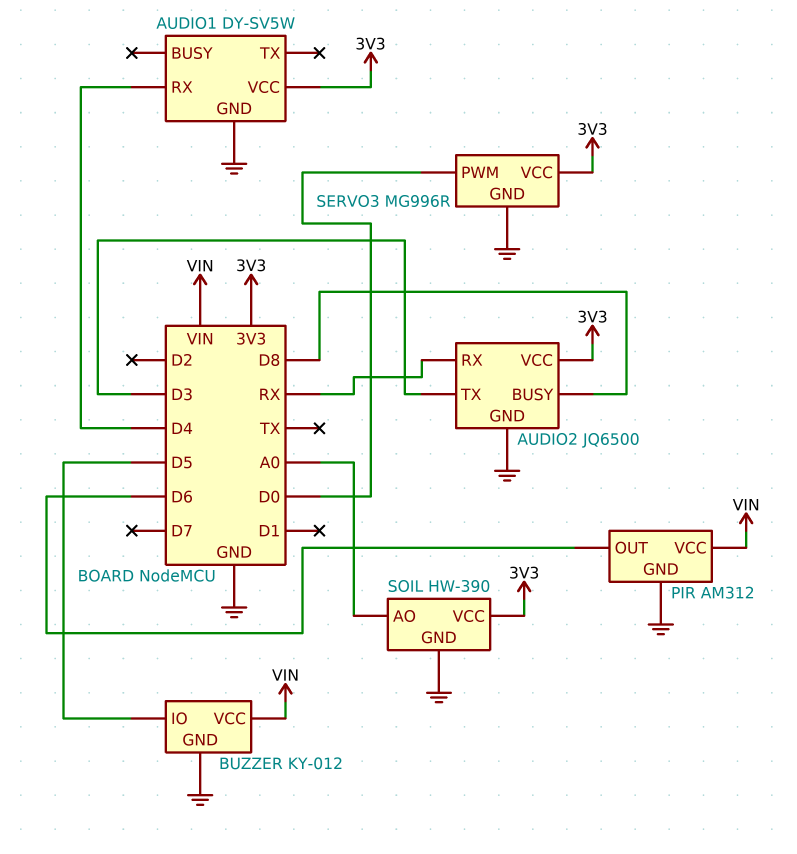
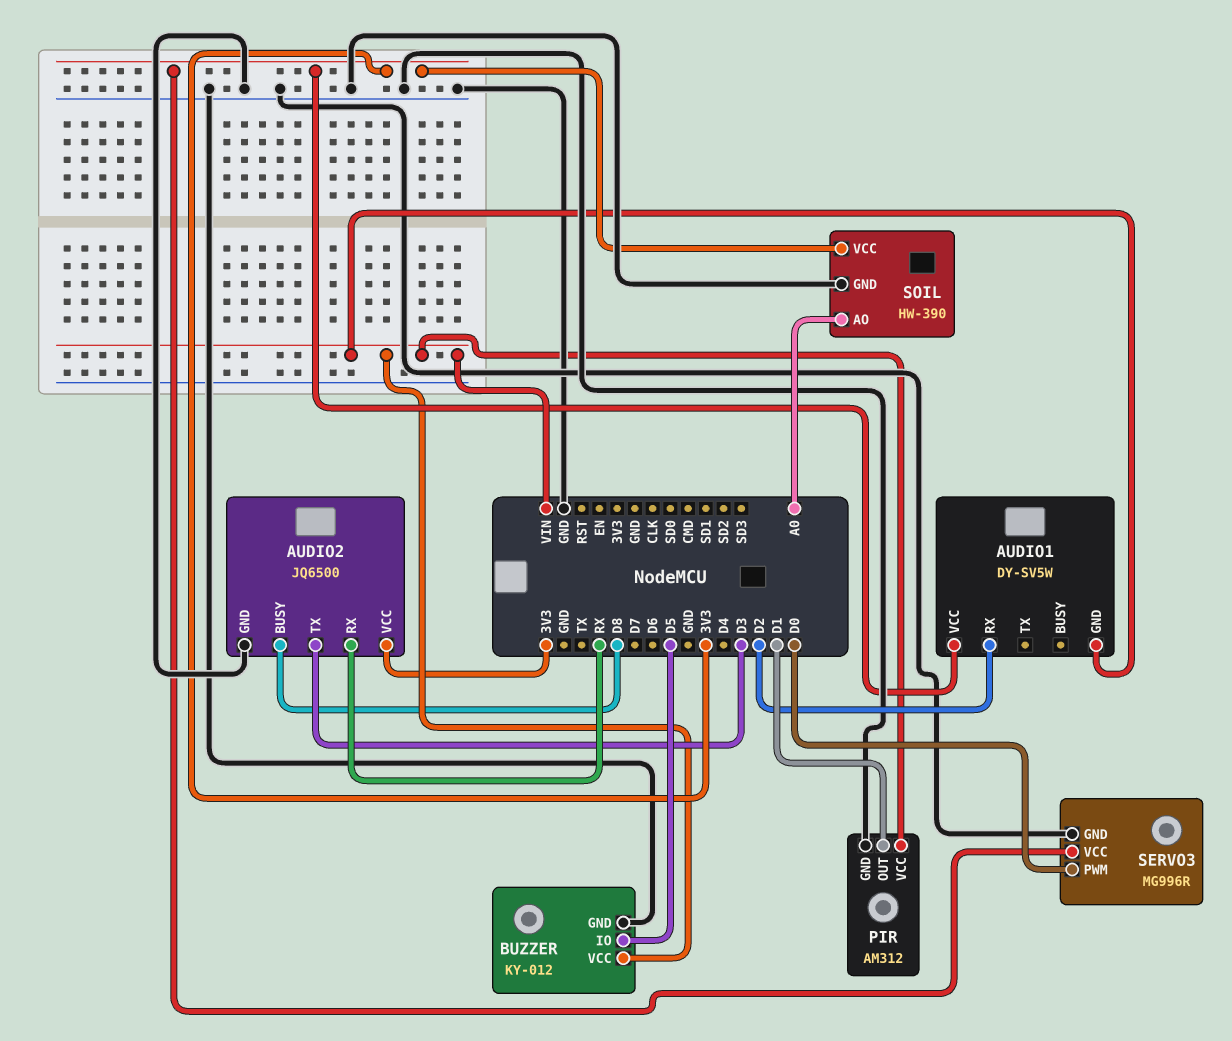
AUDIO1 pin GND: GND -> VIN
AUDIO1 pin RX: D4 -> D2
PIR pin OUT: D6 -> D1

